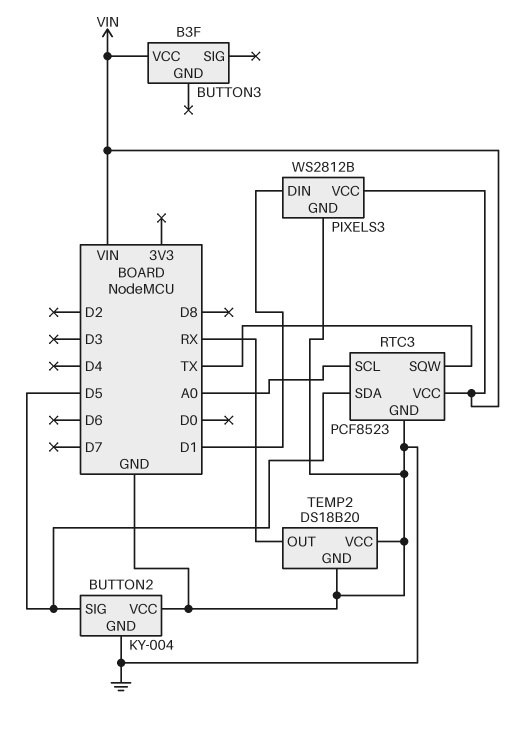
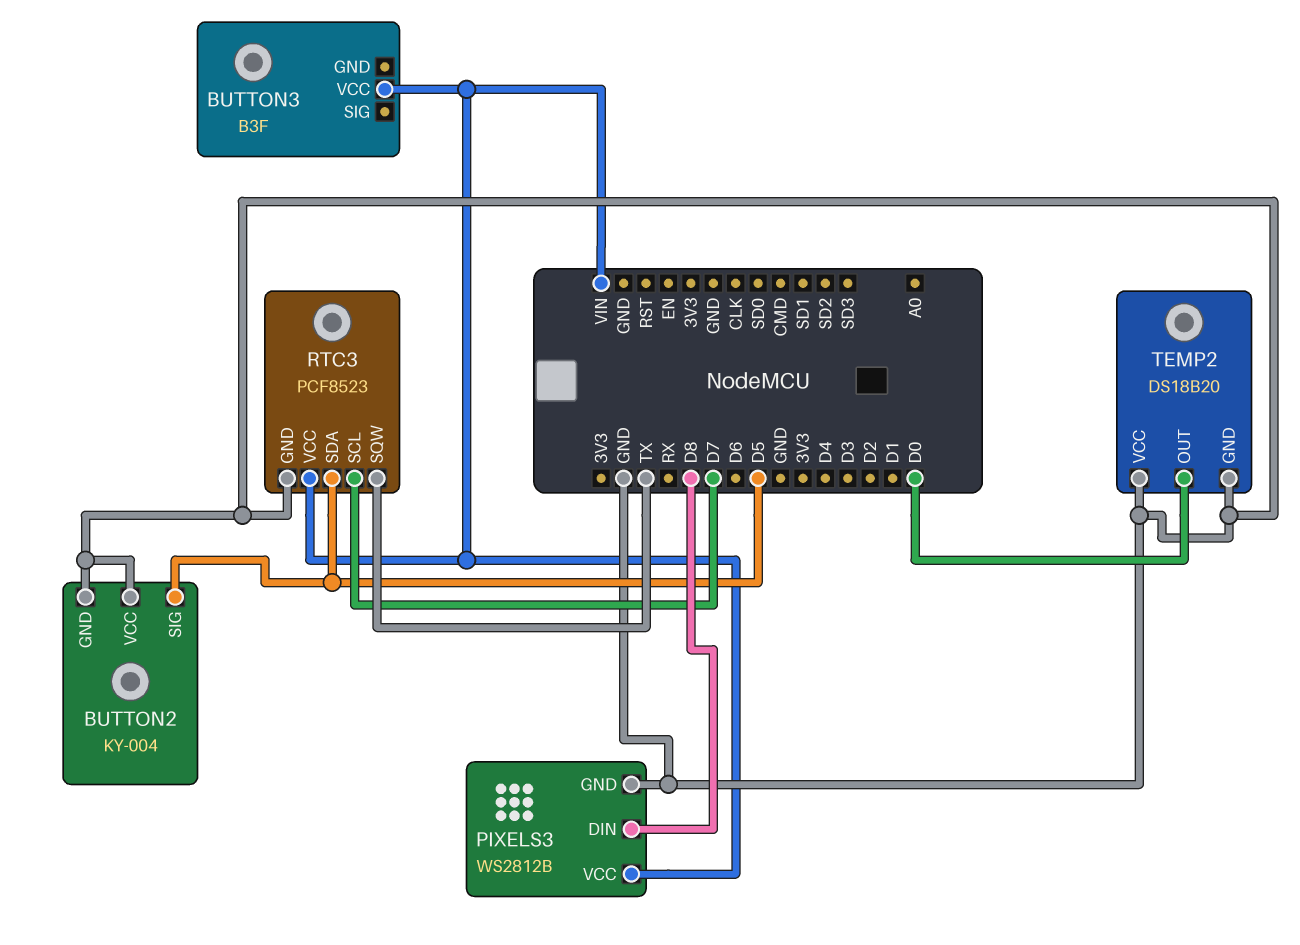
PIXELS3 pin DIN: D1 -> D8
RTC3 pin SCL: A0 -> D7
TEMP2 pin OUT: RX -> D0

